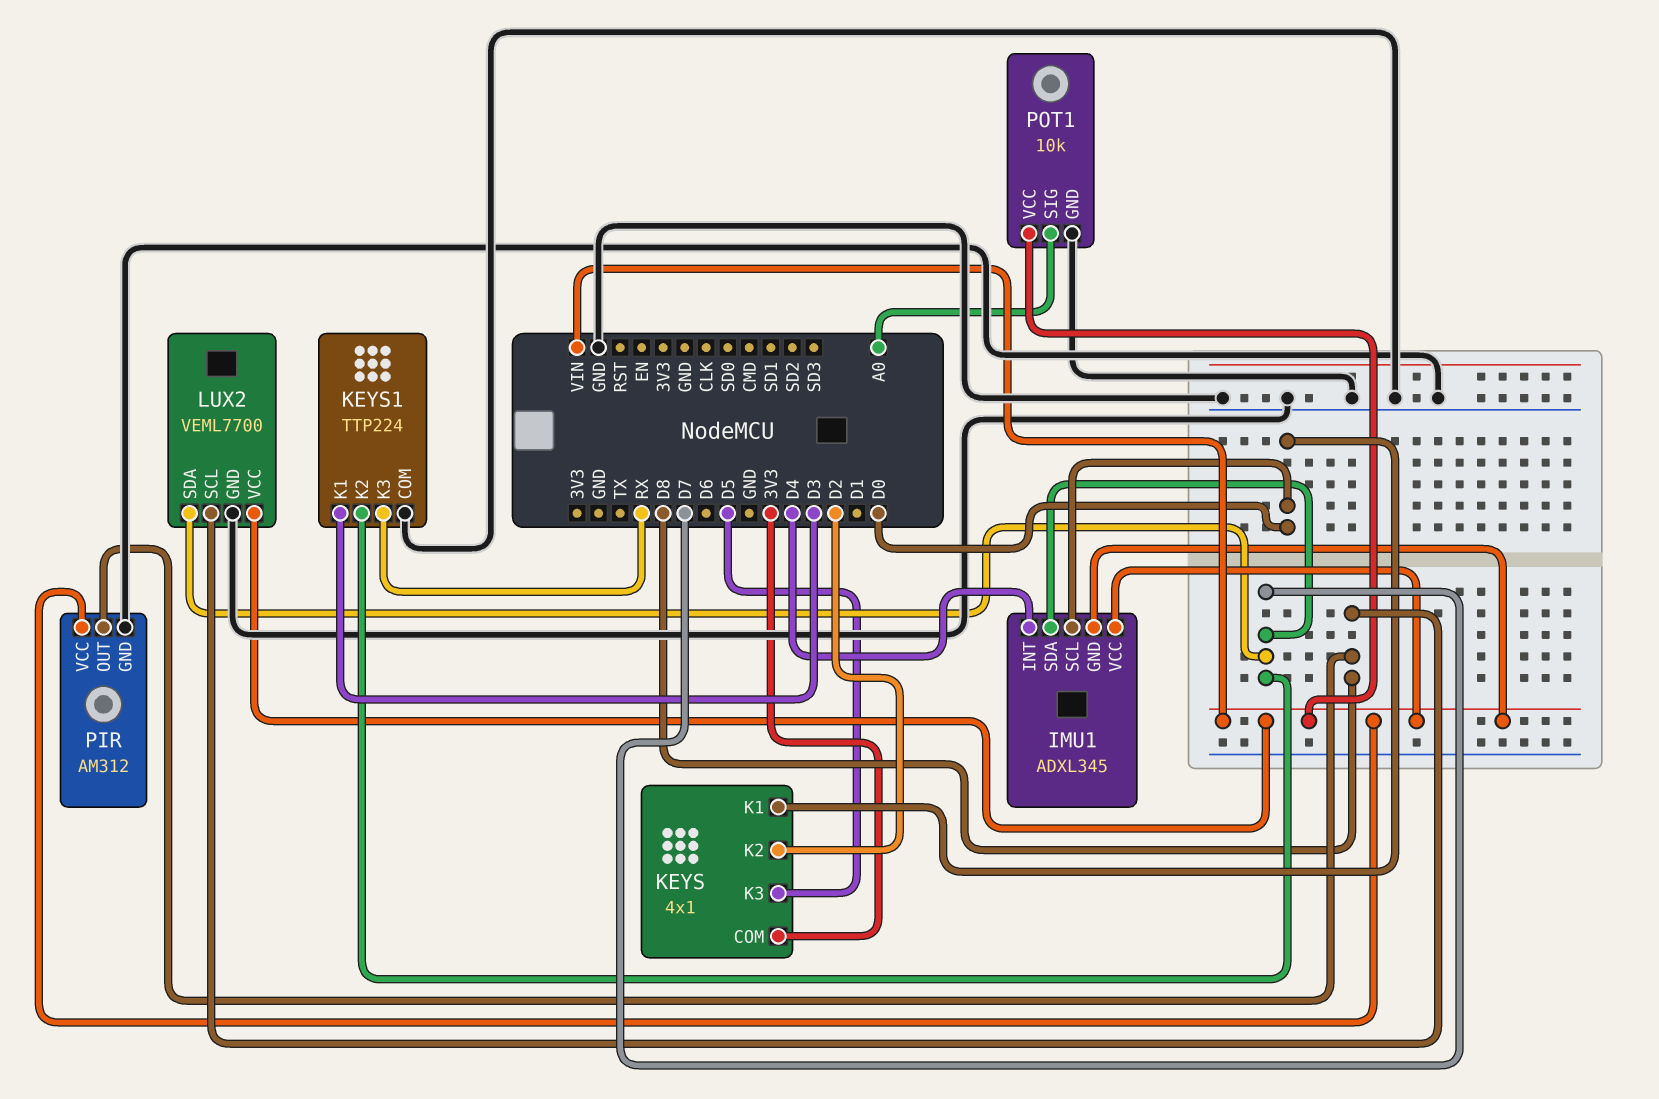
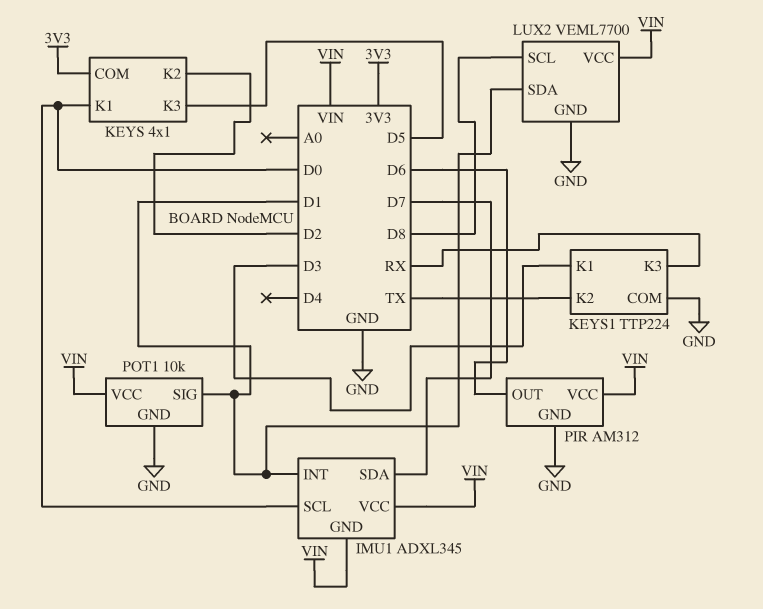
IMU1 pin INT: D4 -> D1
KEYS1 pin K2: D7 -> TX
LUX2 pin SDA: D7 -> D1
PIR pin OUT: D8 -> D6
POT1 pin SIG: A0 -> D1

